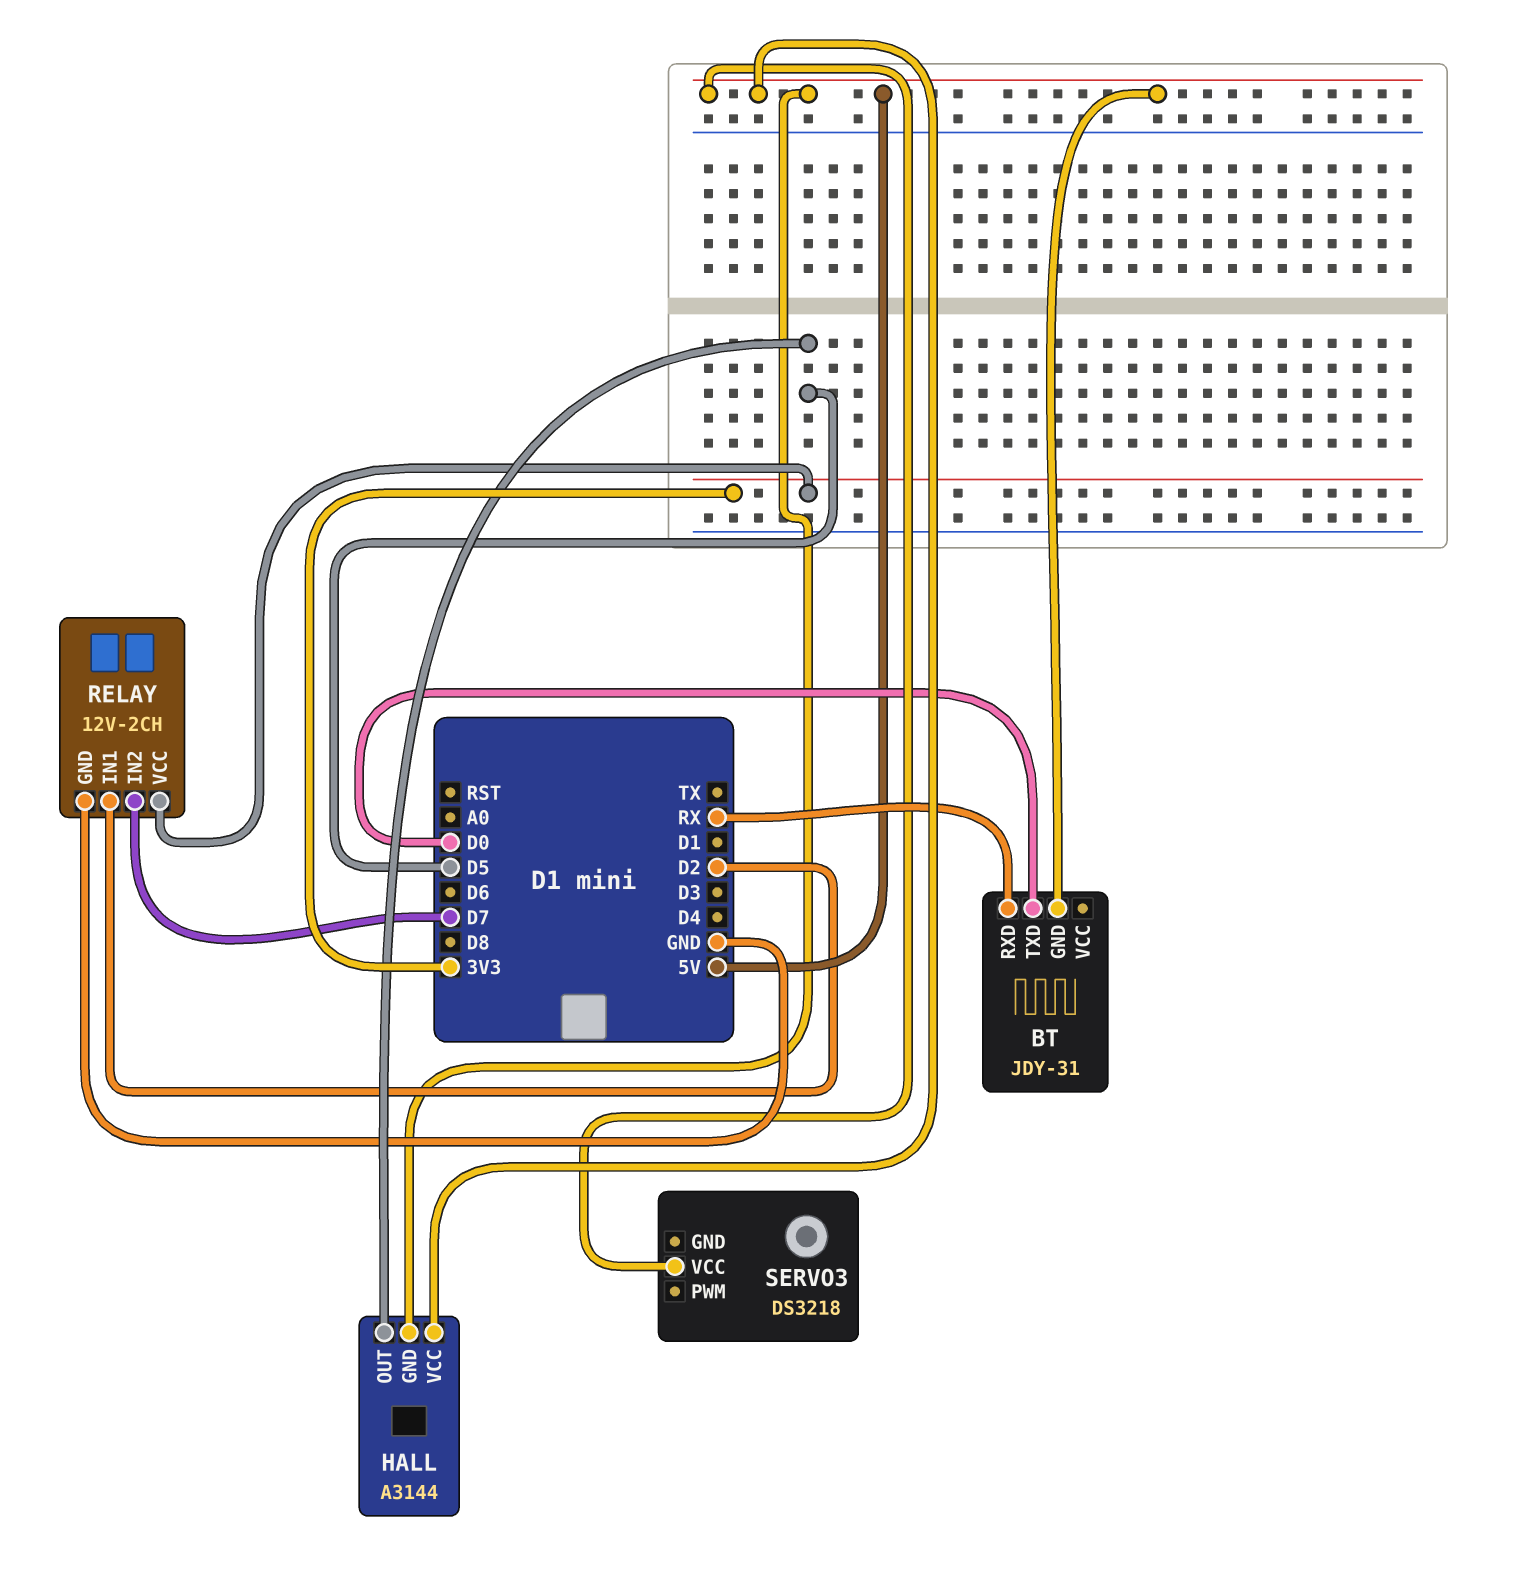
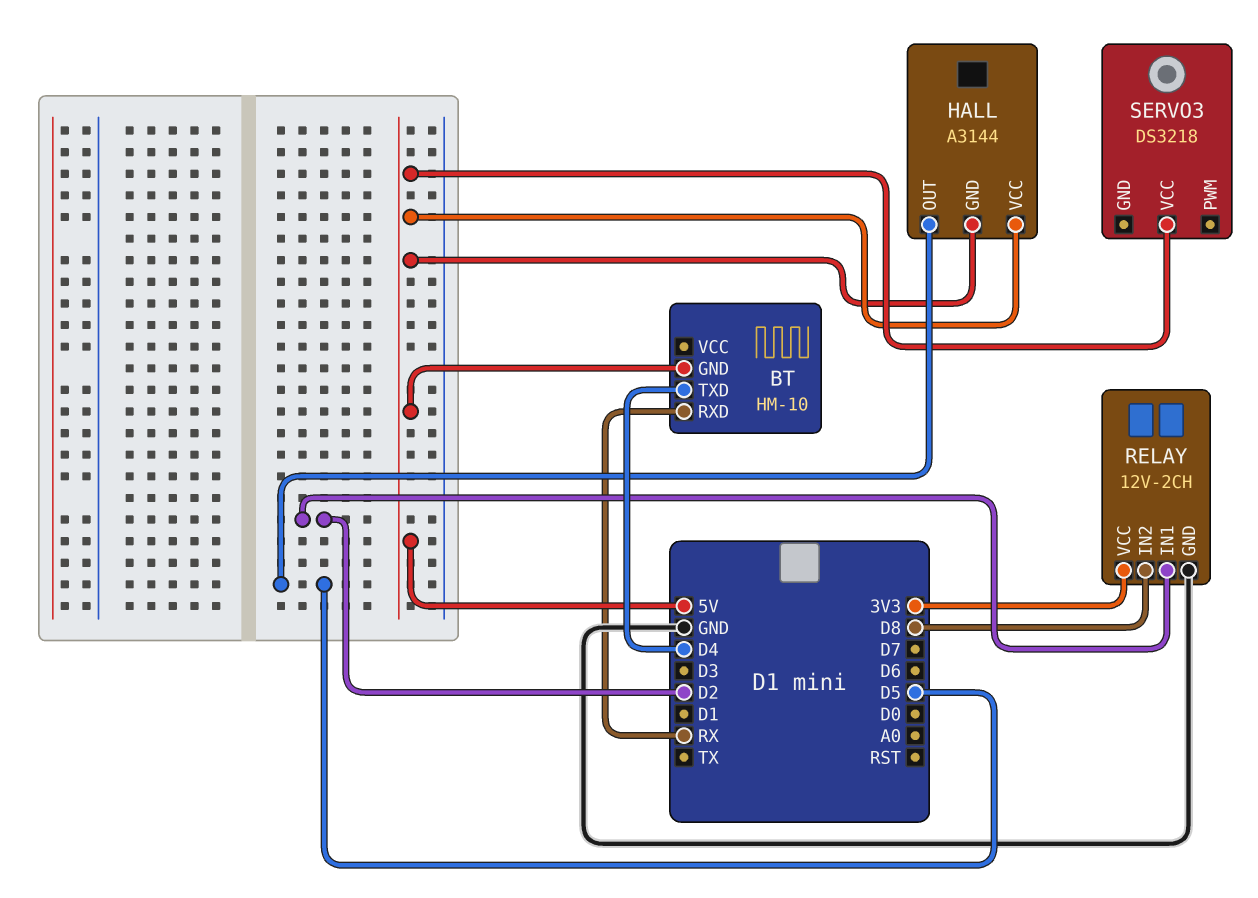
BT: JDY-31 -> HM-10
BT pin TXD: D0 -> D4
RELAY pin IN2: D7 -> D8

